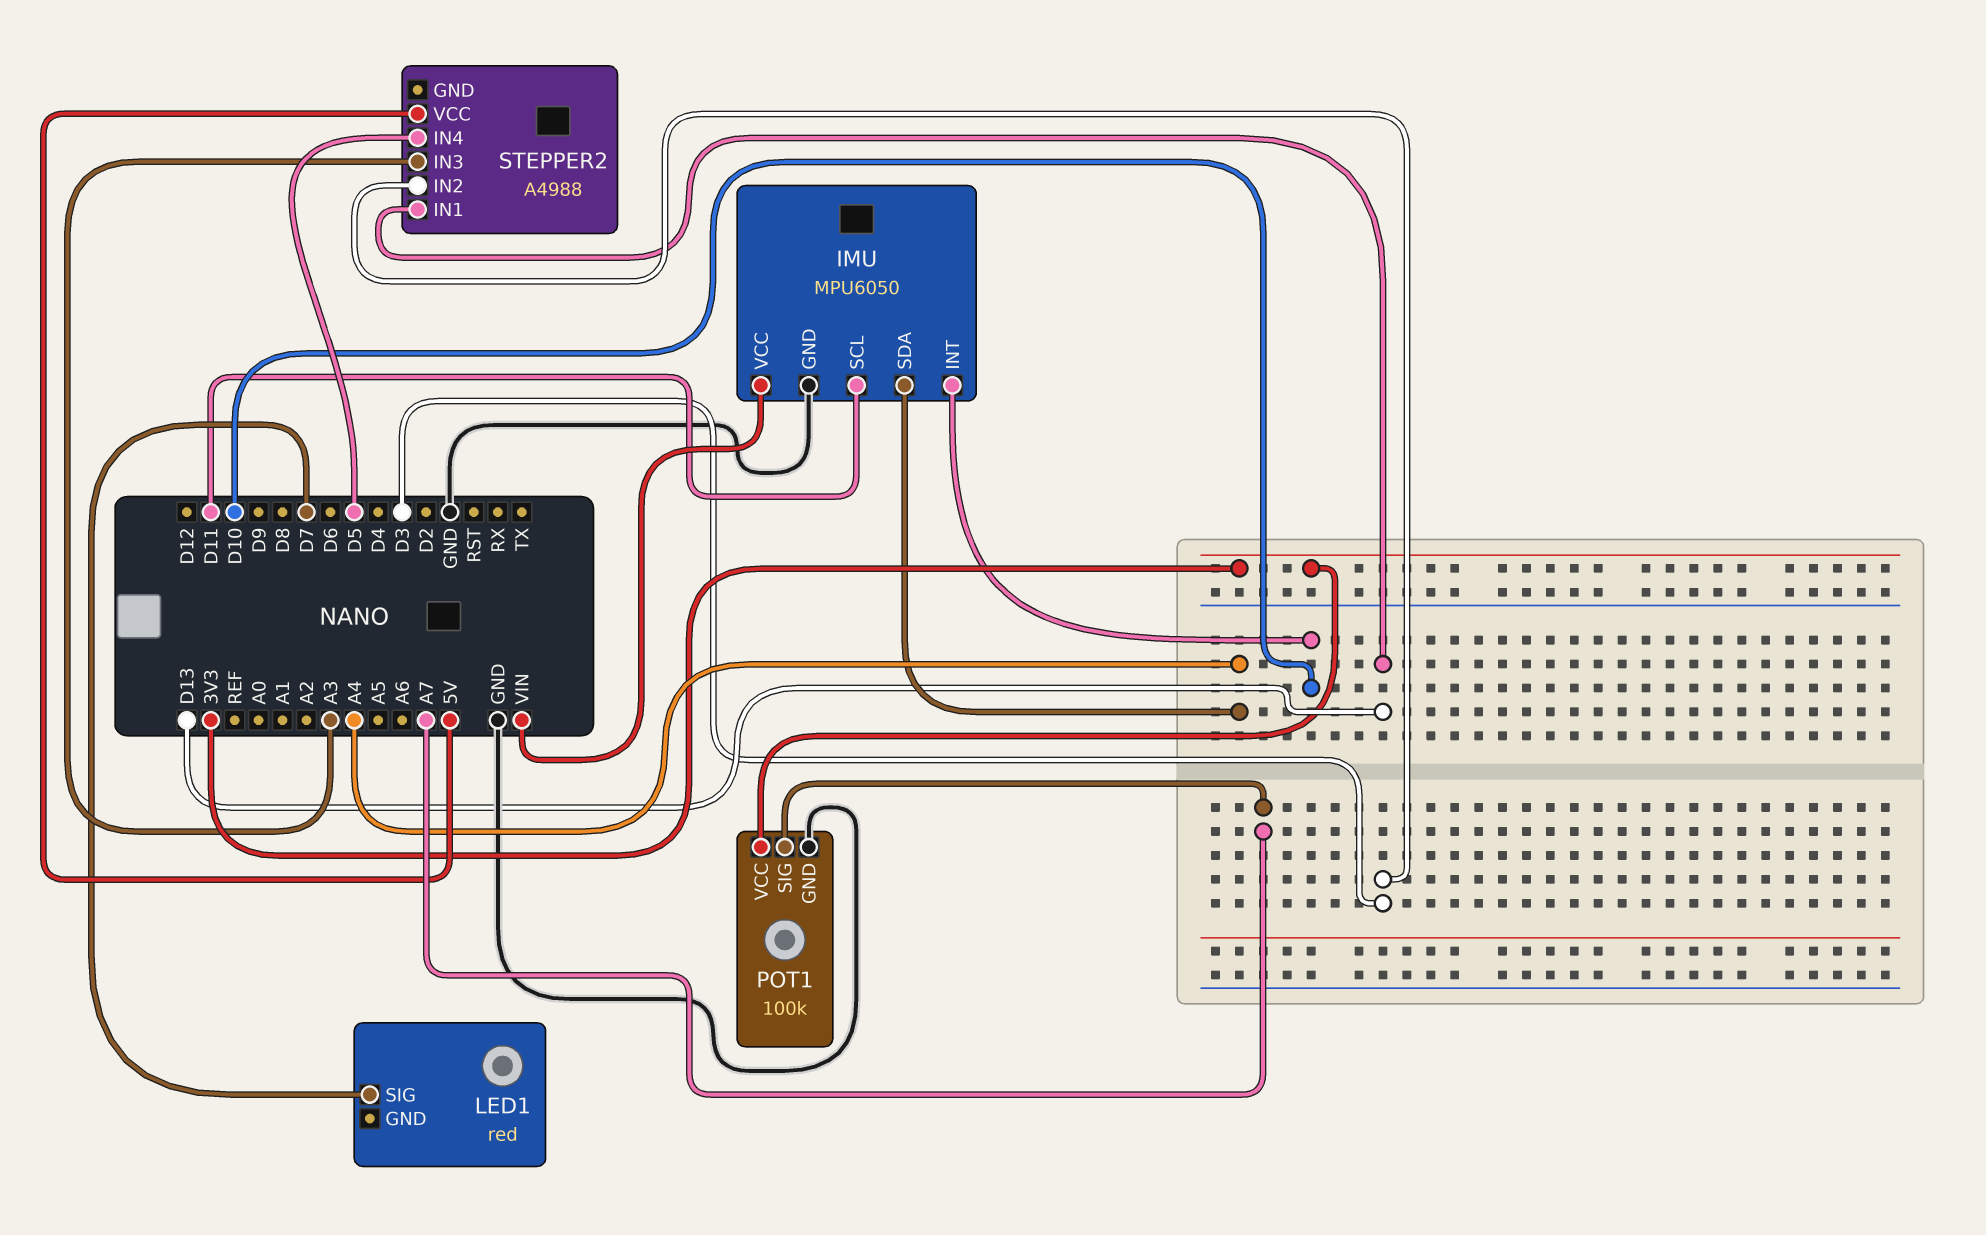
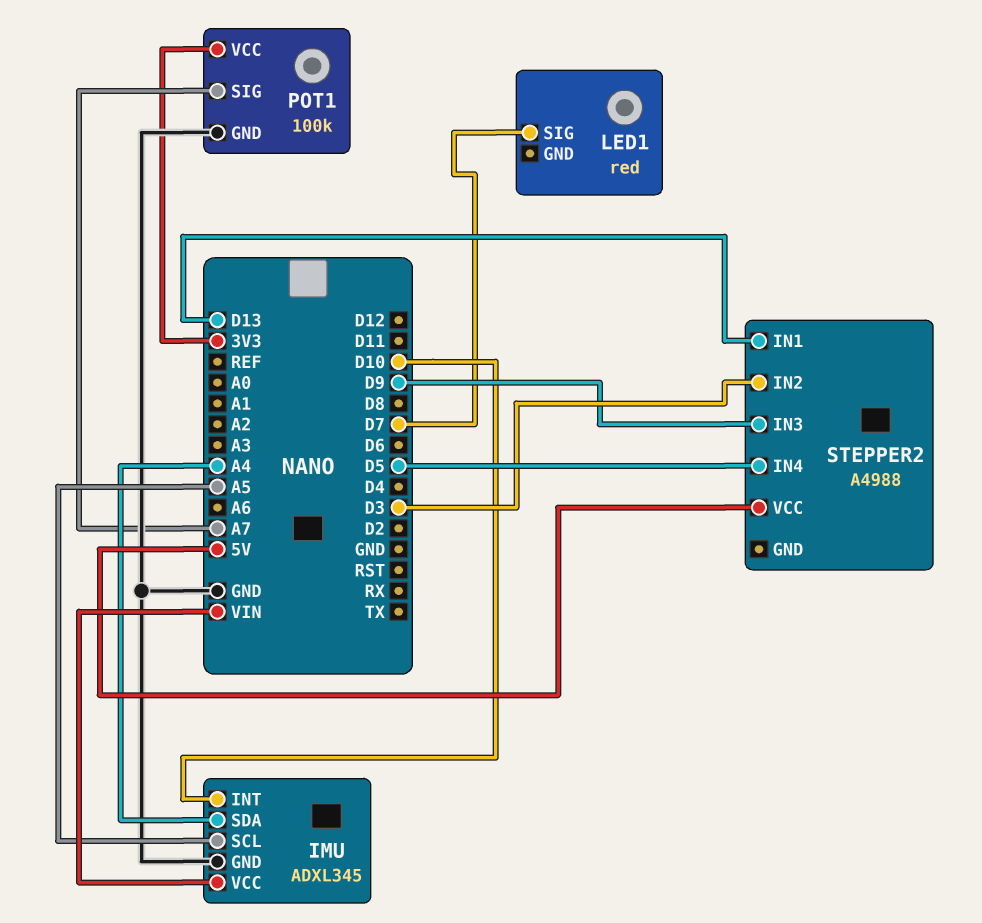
IMU: MPU6050 -> ADXL345
IMU pin SCL: D11 -> A5
STEPPER2 pin IN3: A3 -> D9

